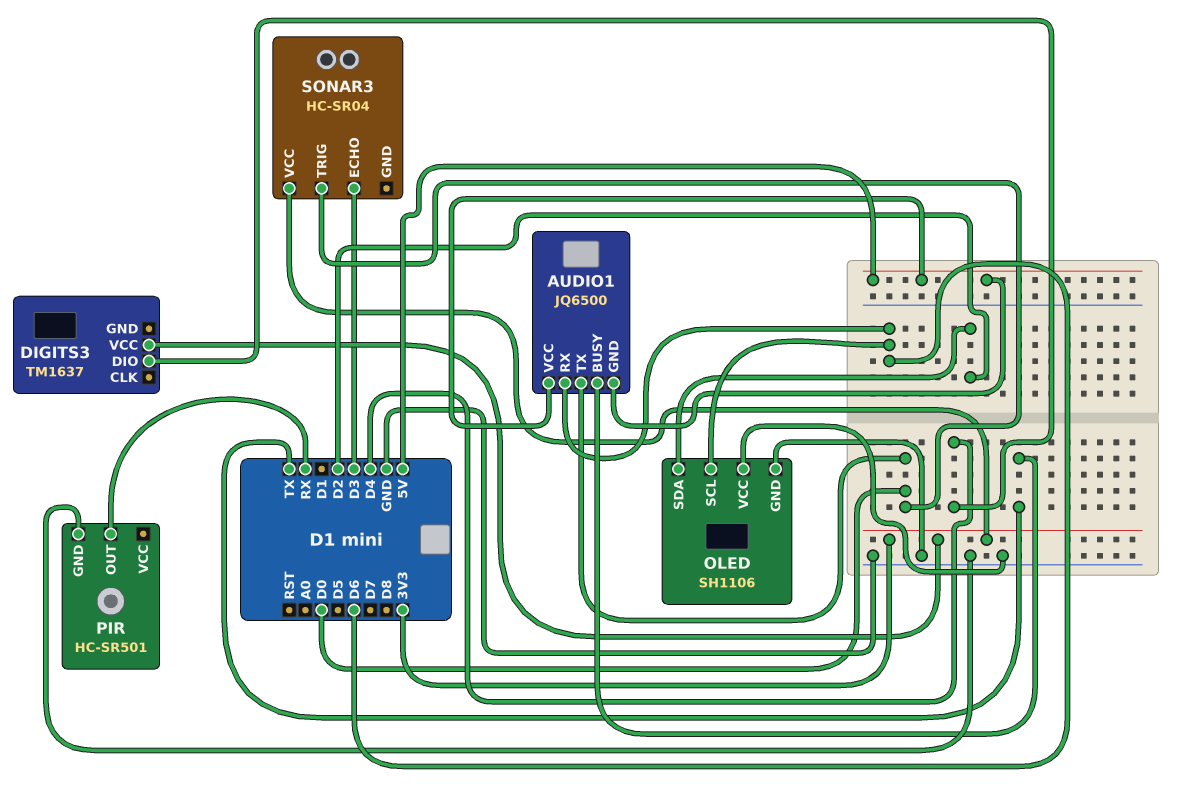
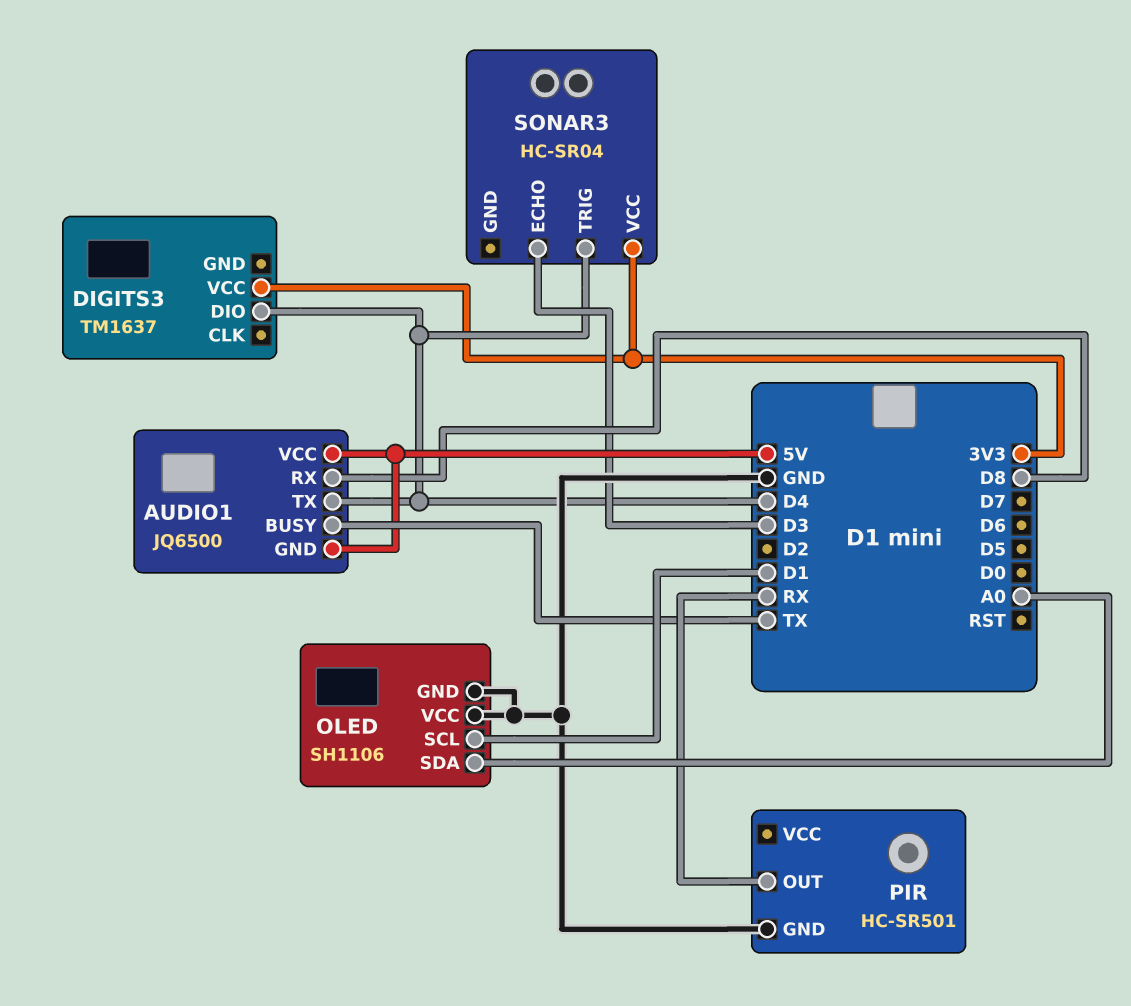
AUDIO1 pin RX: D6 -> D8
AUDIO1 pin TX: D0 -> D4
OLED pin SCL: D6 -> D1
OLED pin SDA: D2 -> A0
SONAR3 pin TRIG: D0 -> D4

